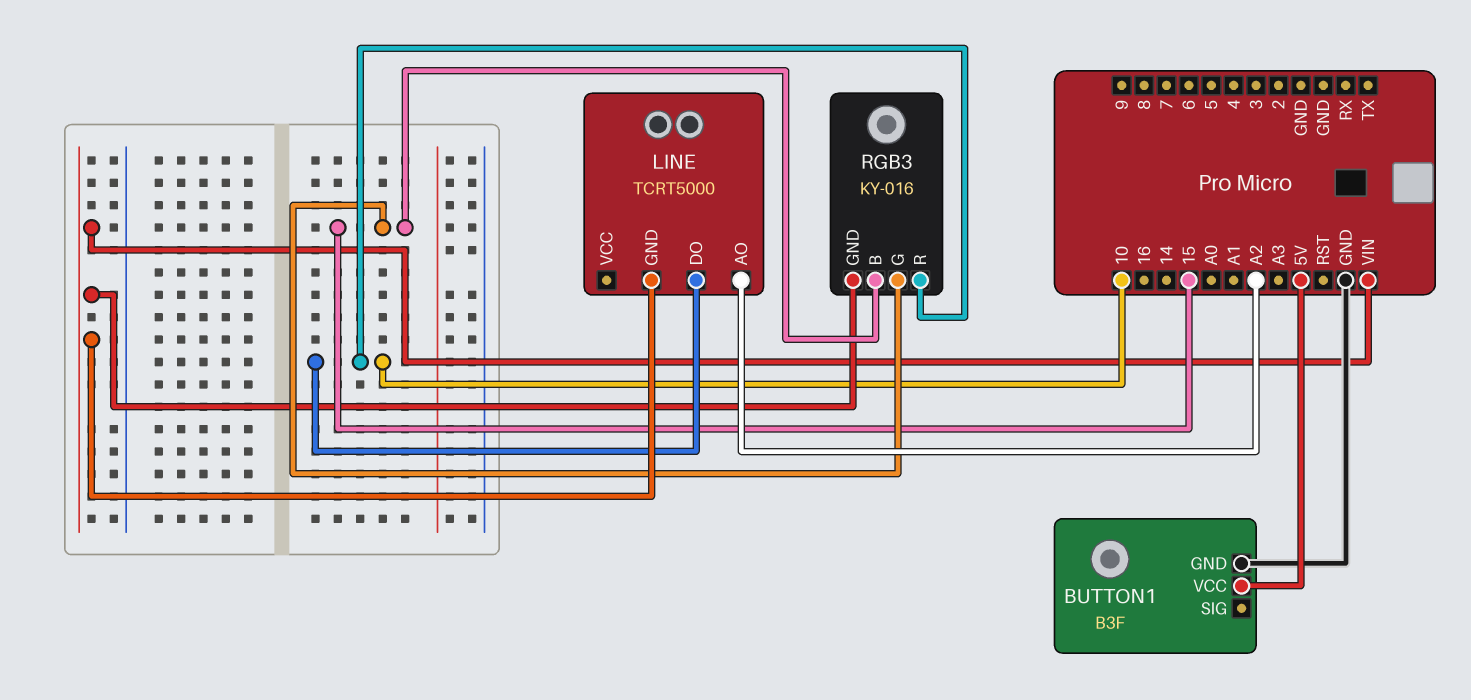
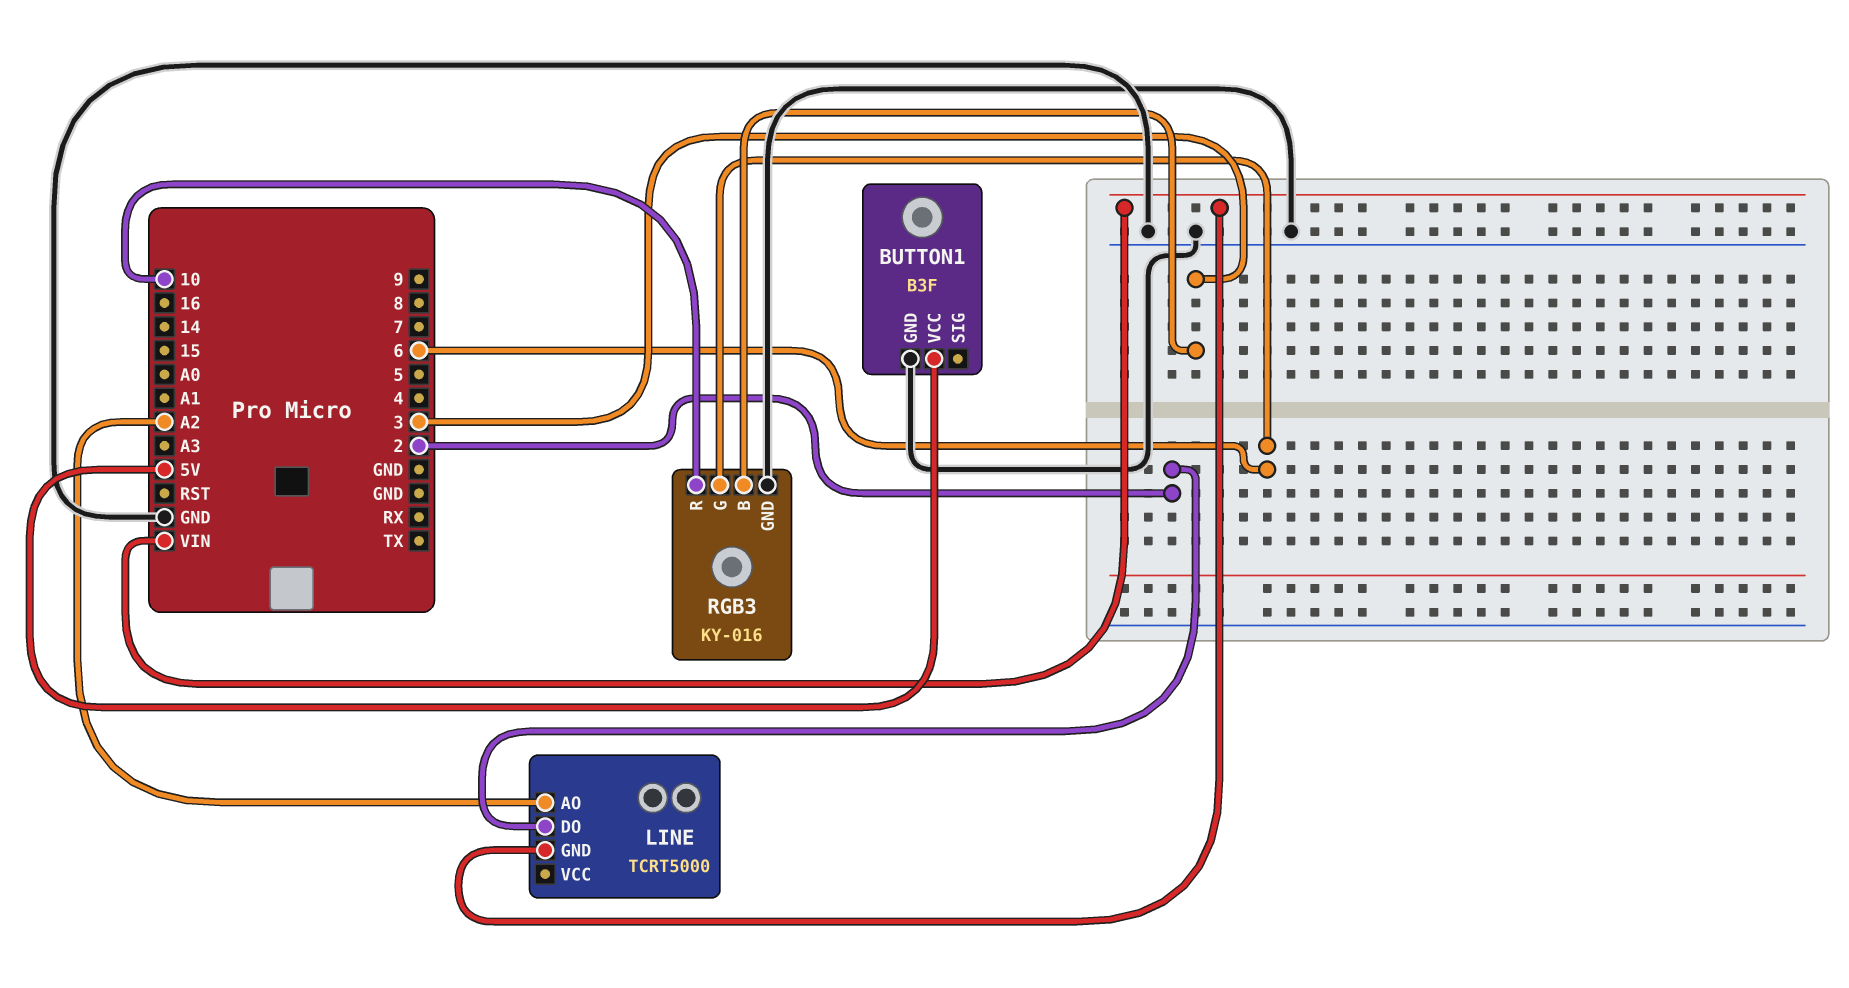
LINE pin DO: 10 -> 2
RGB3 pin B: 15 -> 3
RGB3 pin G: 15 -> 6
RGB3 pin GND: VIN -> GND

